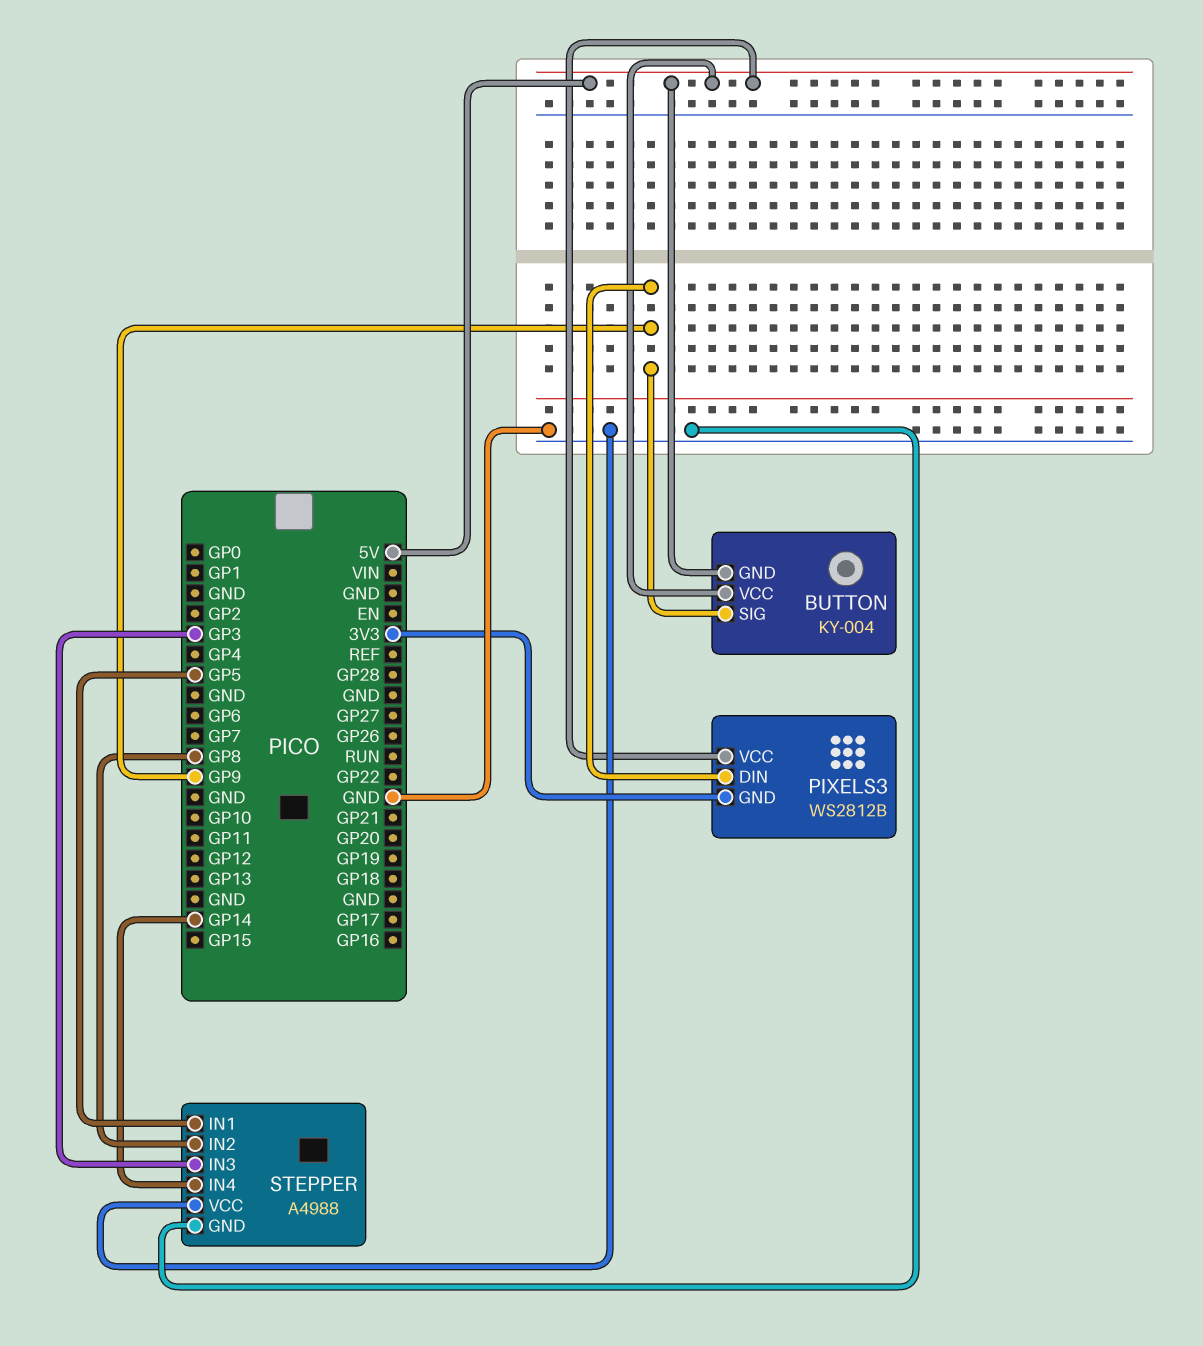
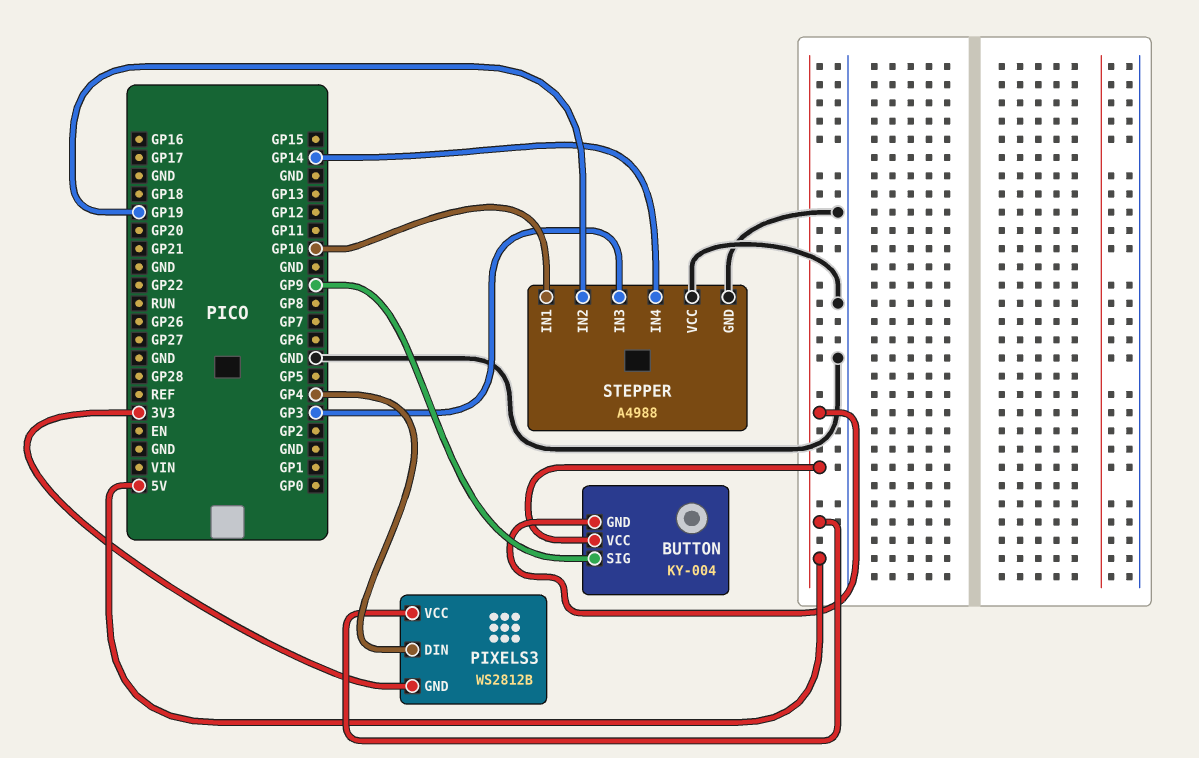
PIXELS3 pin DIN: GP9 -> GP4
STEPPER pin IN1: GP5 -> GP10
STEPPER pin IN2: GP8 -> GP19

